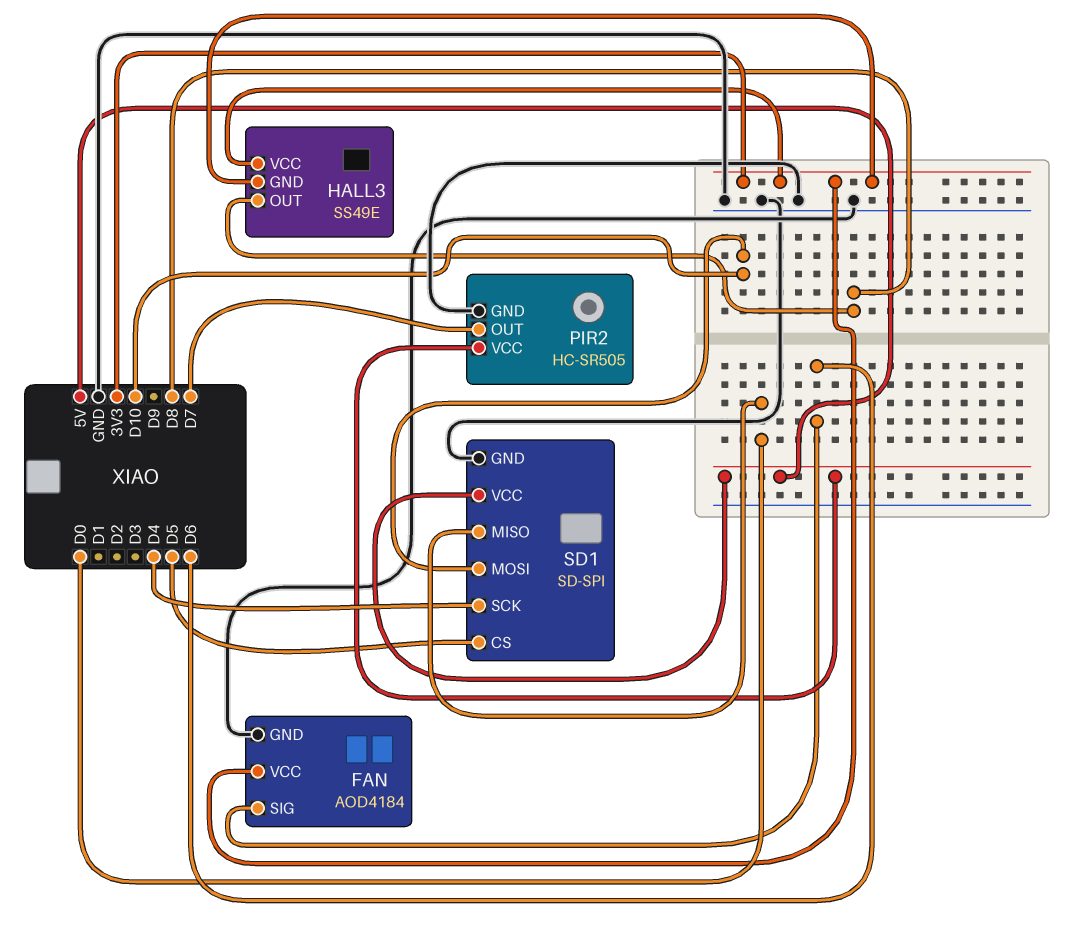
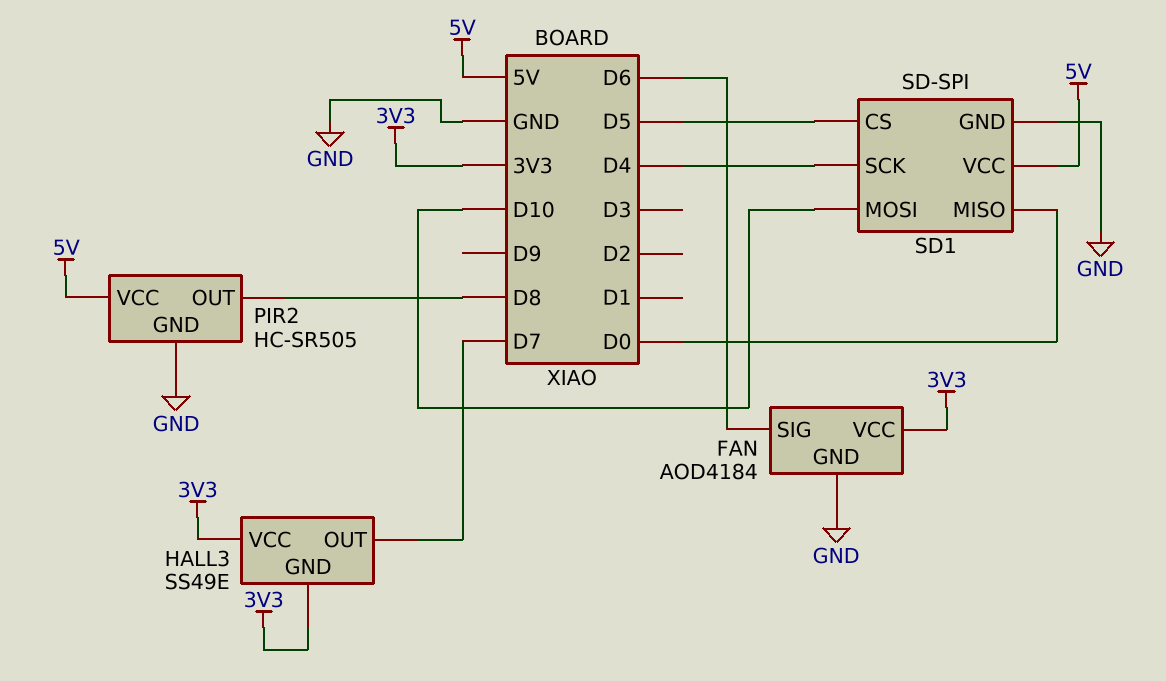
HALL3 pin OUT: D8 -> D7
PIR2 pin OUT: D7 -> D8

